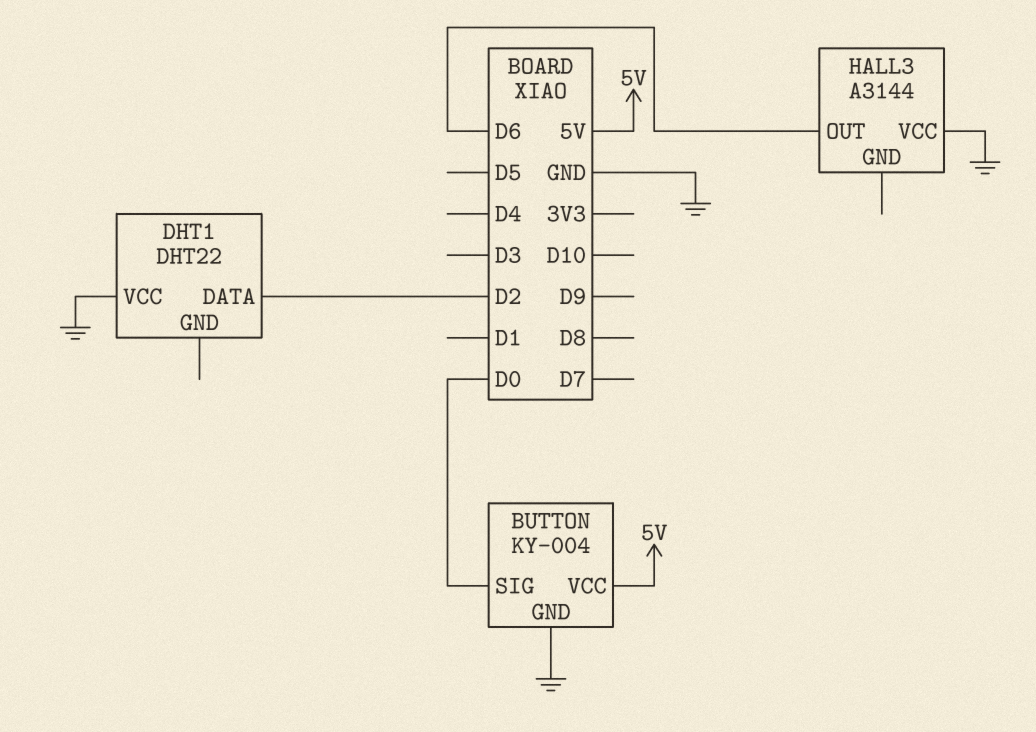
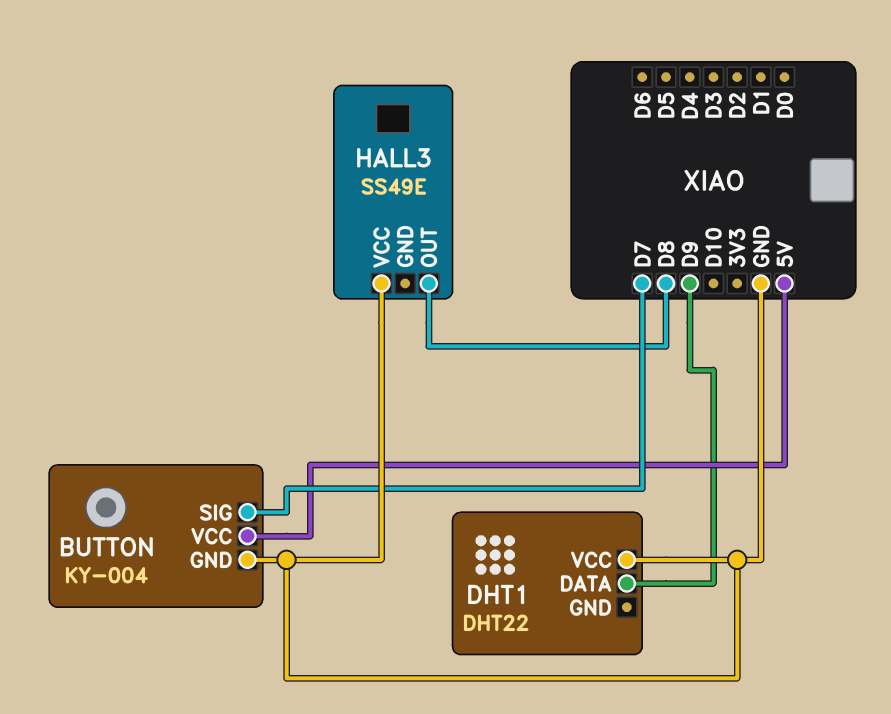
BUTTON pin SIG: D0 -> D7
DHT1 pin DATA: D2 -> D9
HALL3: A3144 -> SS49E
HALL3 pin OUT: D6 -> D8

